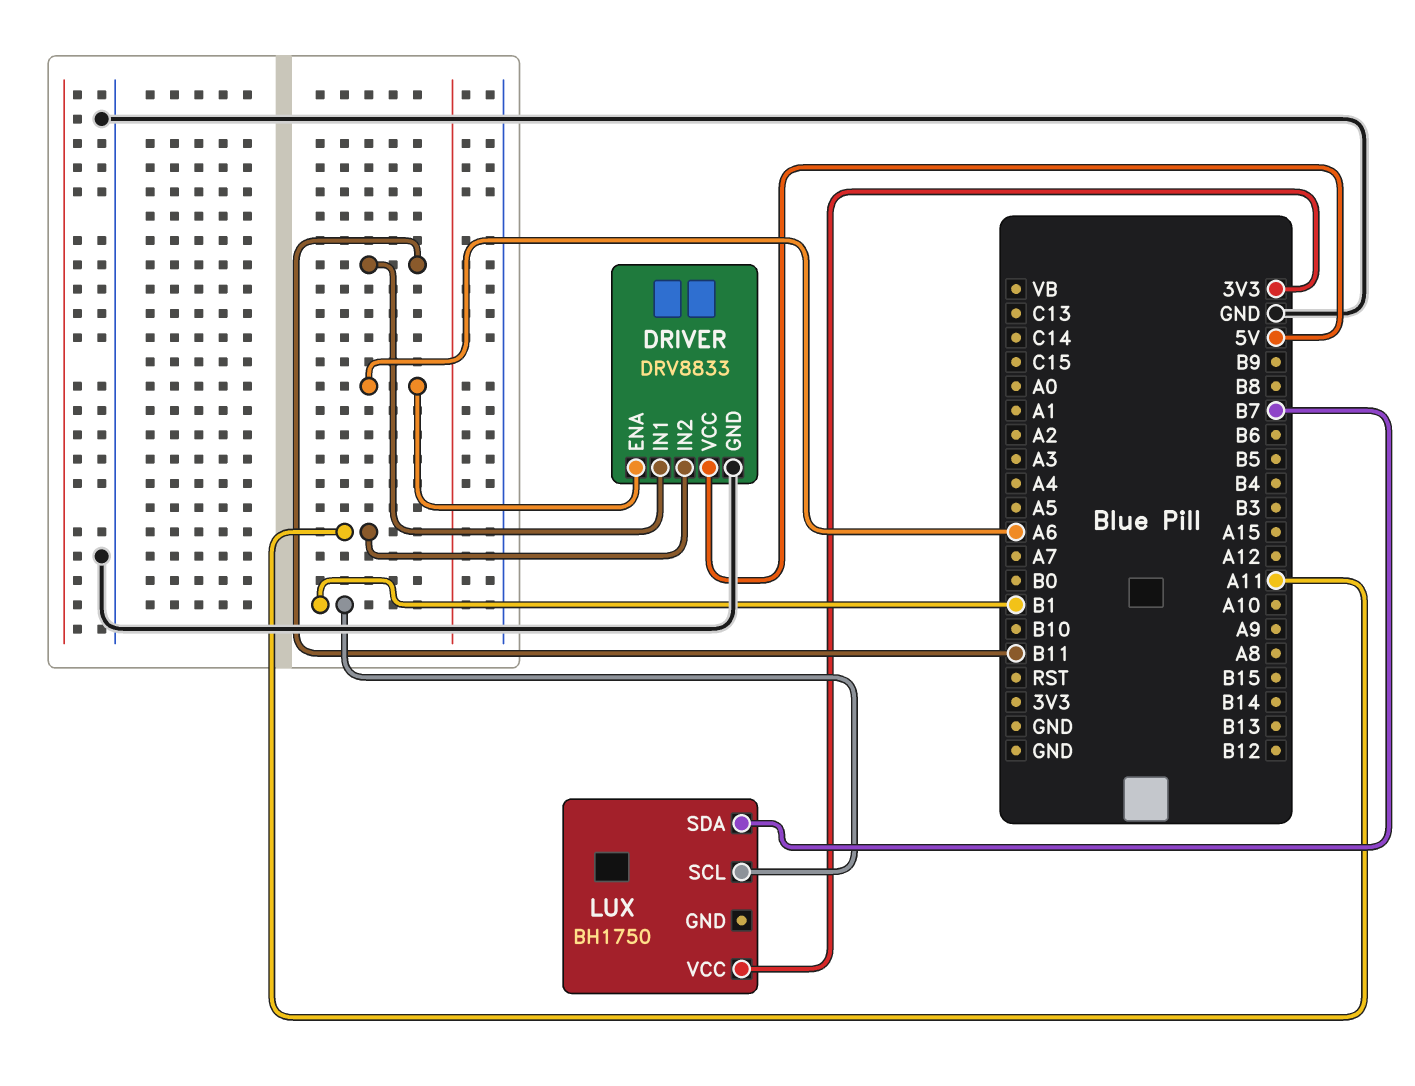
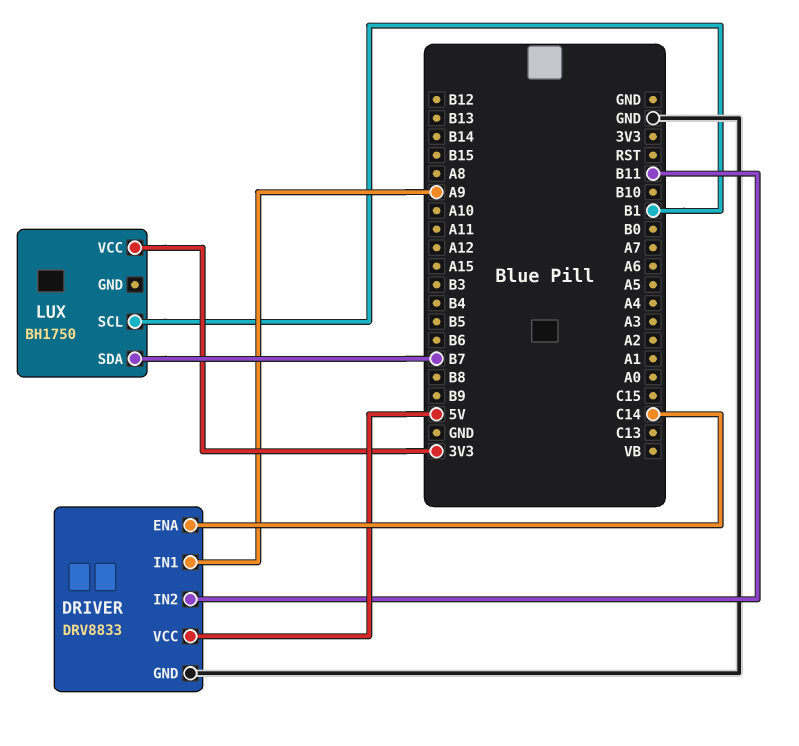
DRIVER pin ENA: A6 -> C14
DRIVER pin IN1: B11 -> A9
DRIVER pin IN2: A11 -> B11

